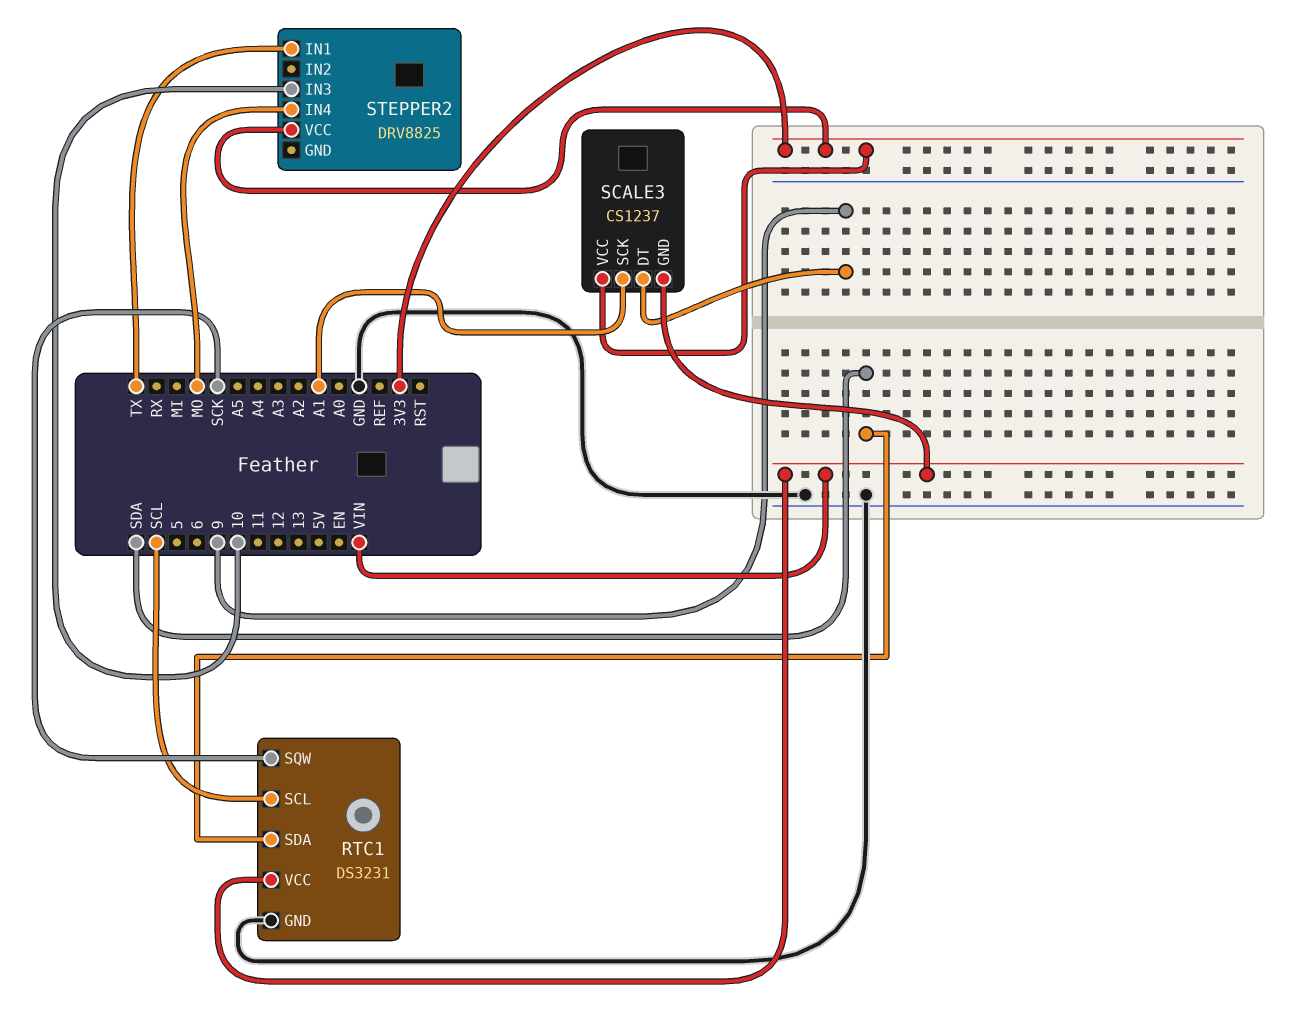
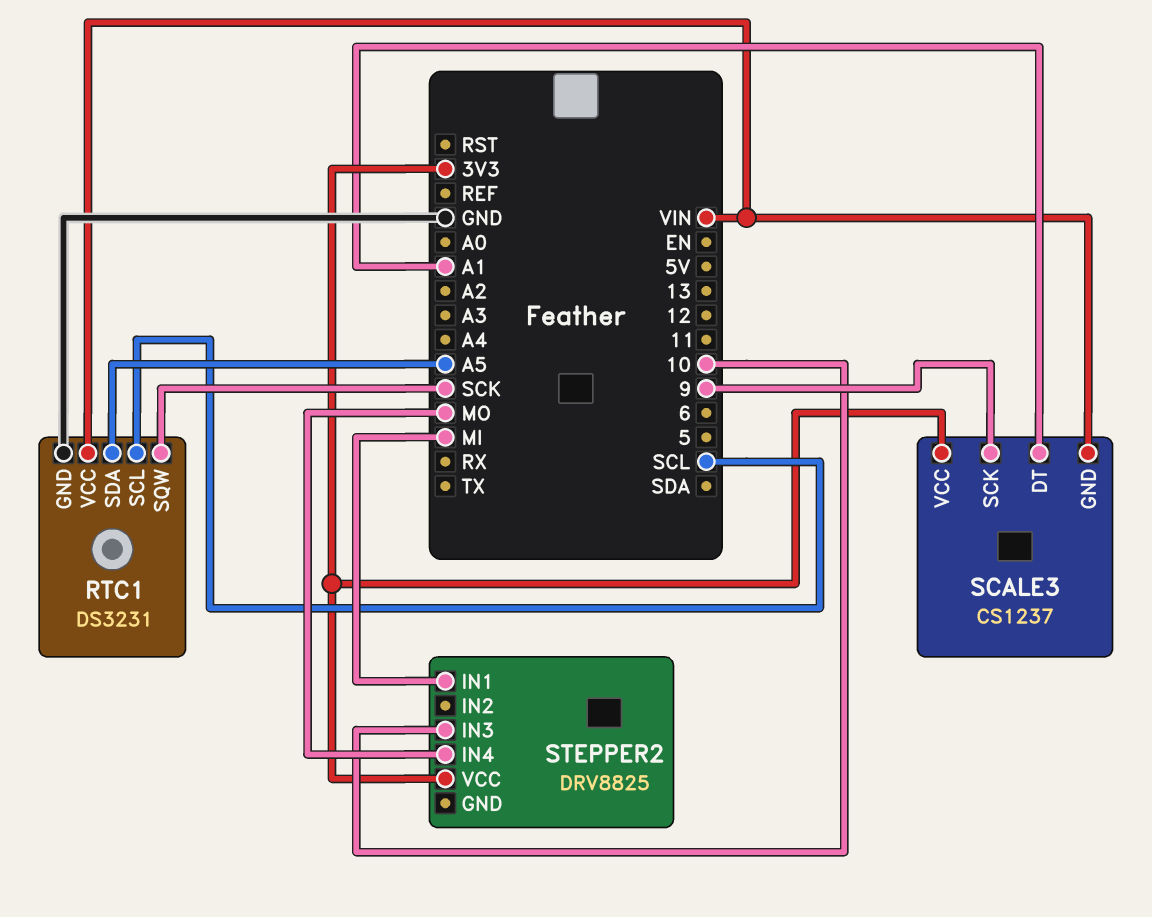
RTC1 pin SDA: SDA -> A5
SCALE3 pin DT: 9 -> A1
SCALE3 pin SCK: A1 -> 9
STEPPER2 pin IN1: TX -> MI

